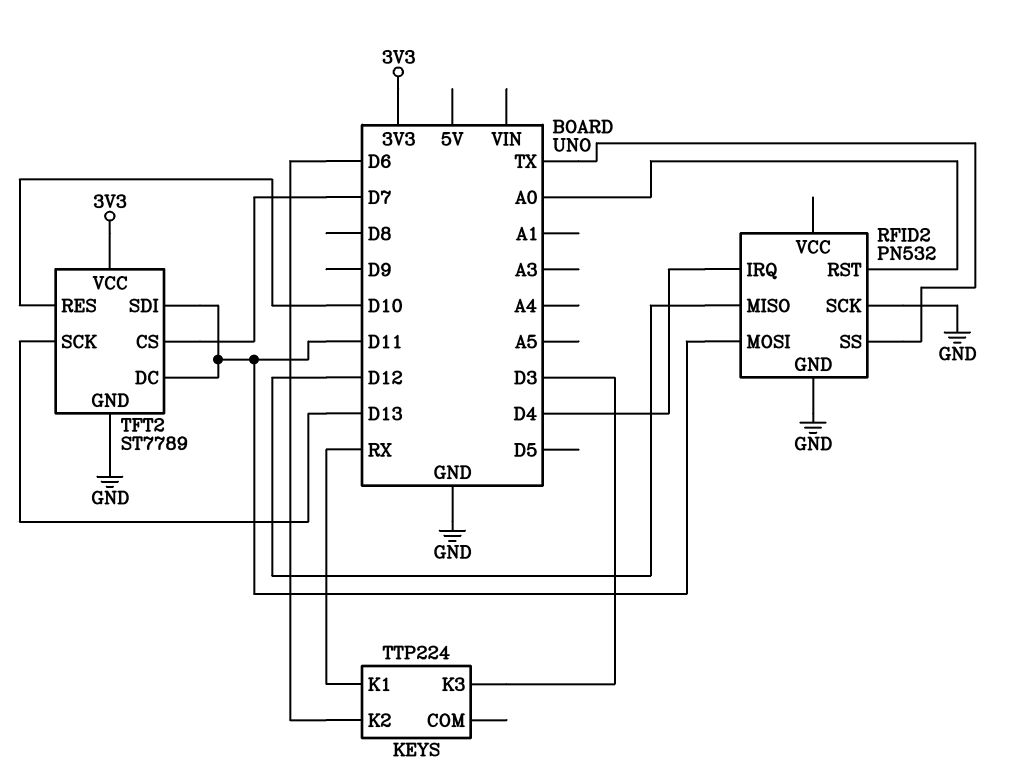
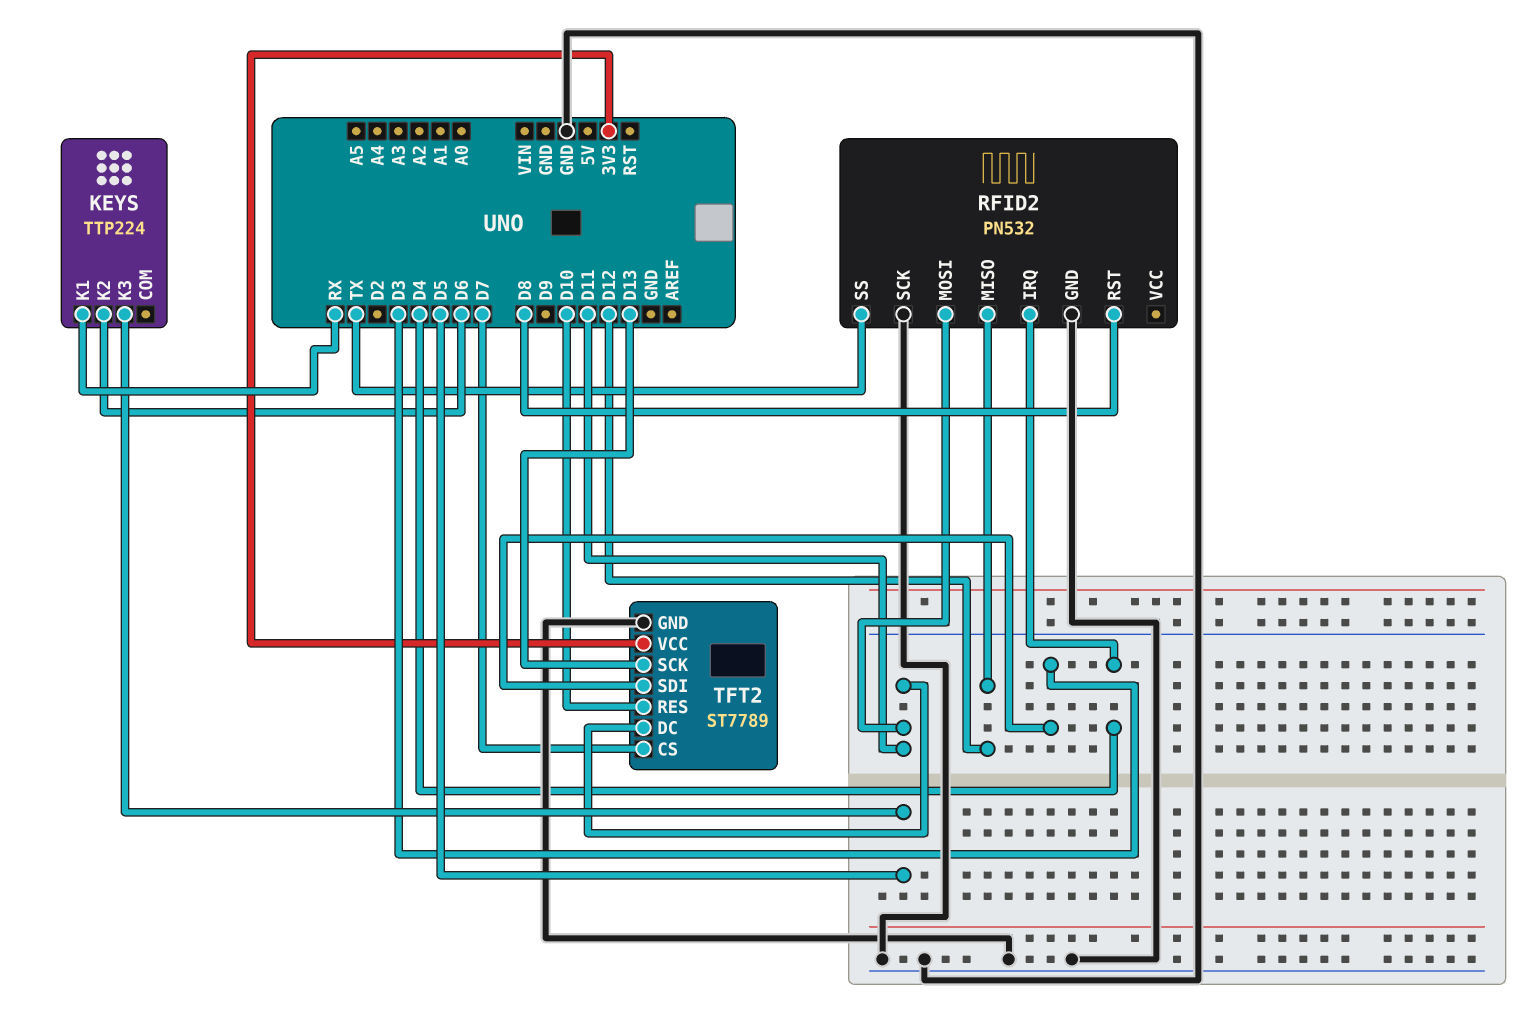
KEYS pin K3: D3 -> D5
RFID2 pin RST: A0 -> D8
TFT2 pin SDI: D11 -> D3

